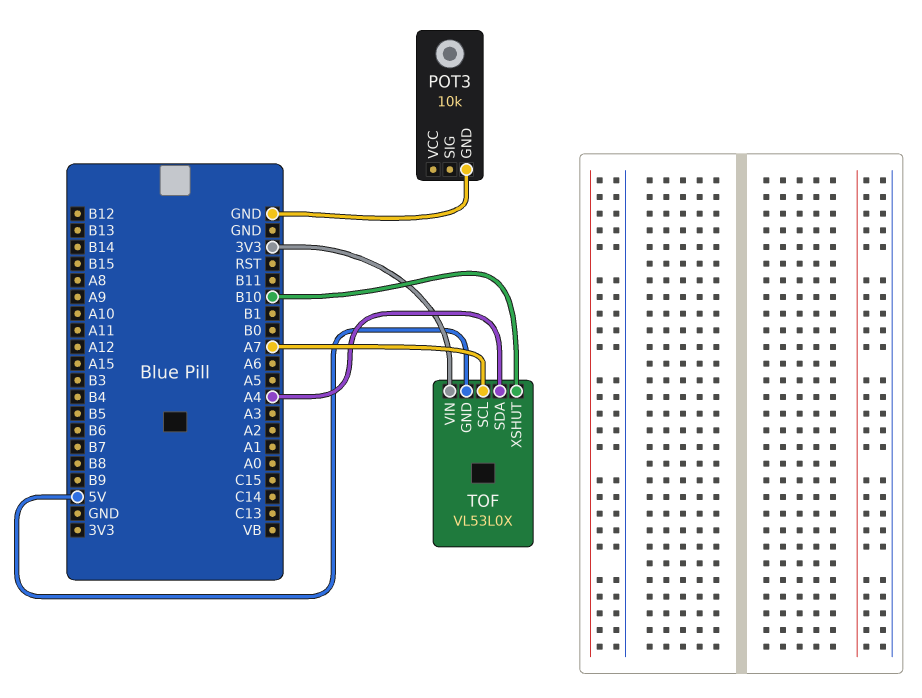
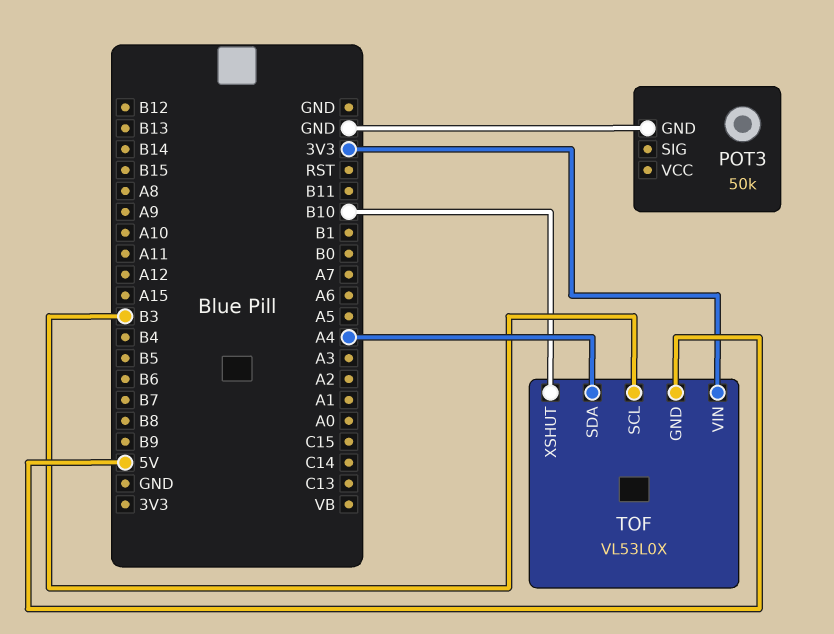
POT3: 10k -> 50k
TOF pin SCL: A7 -> B3

